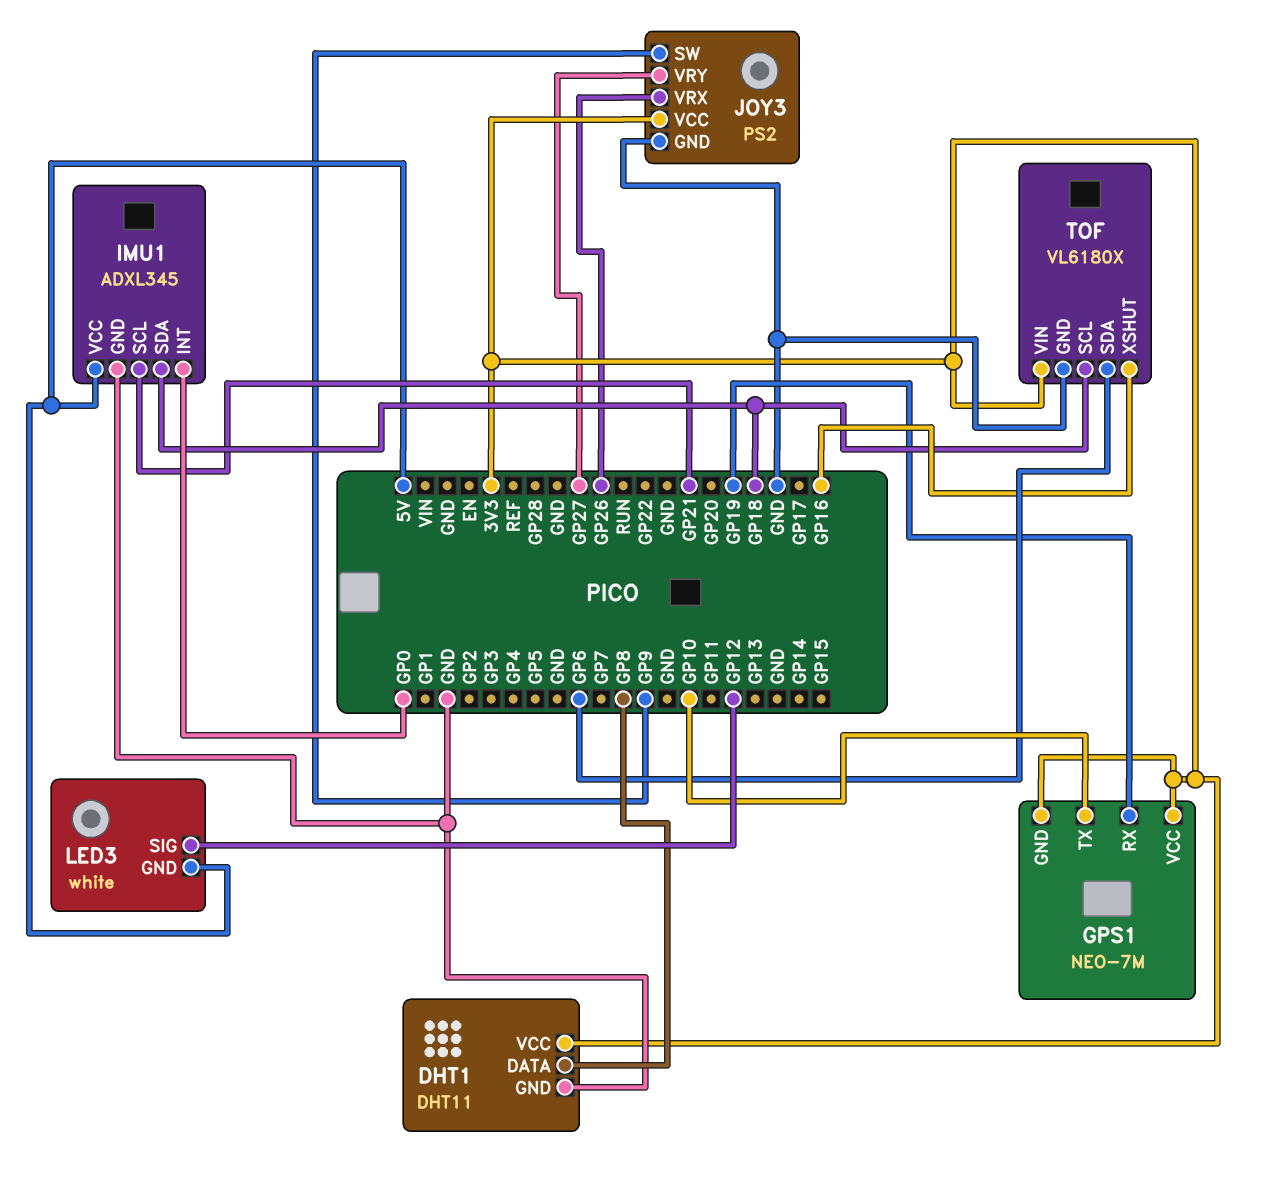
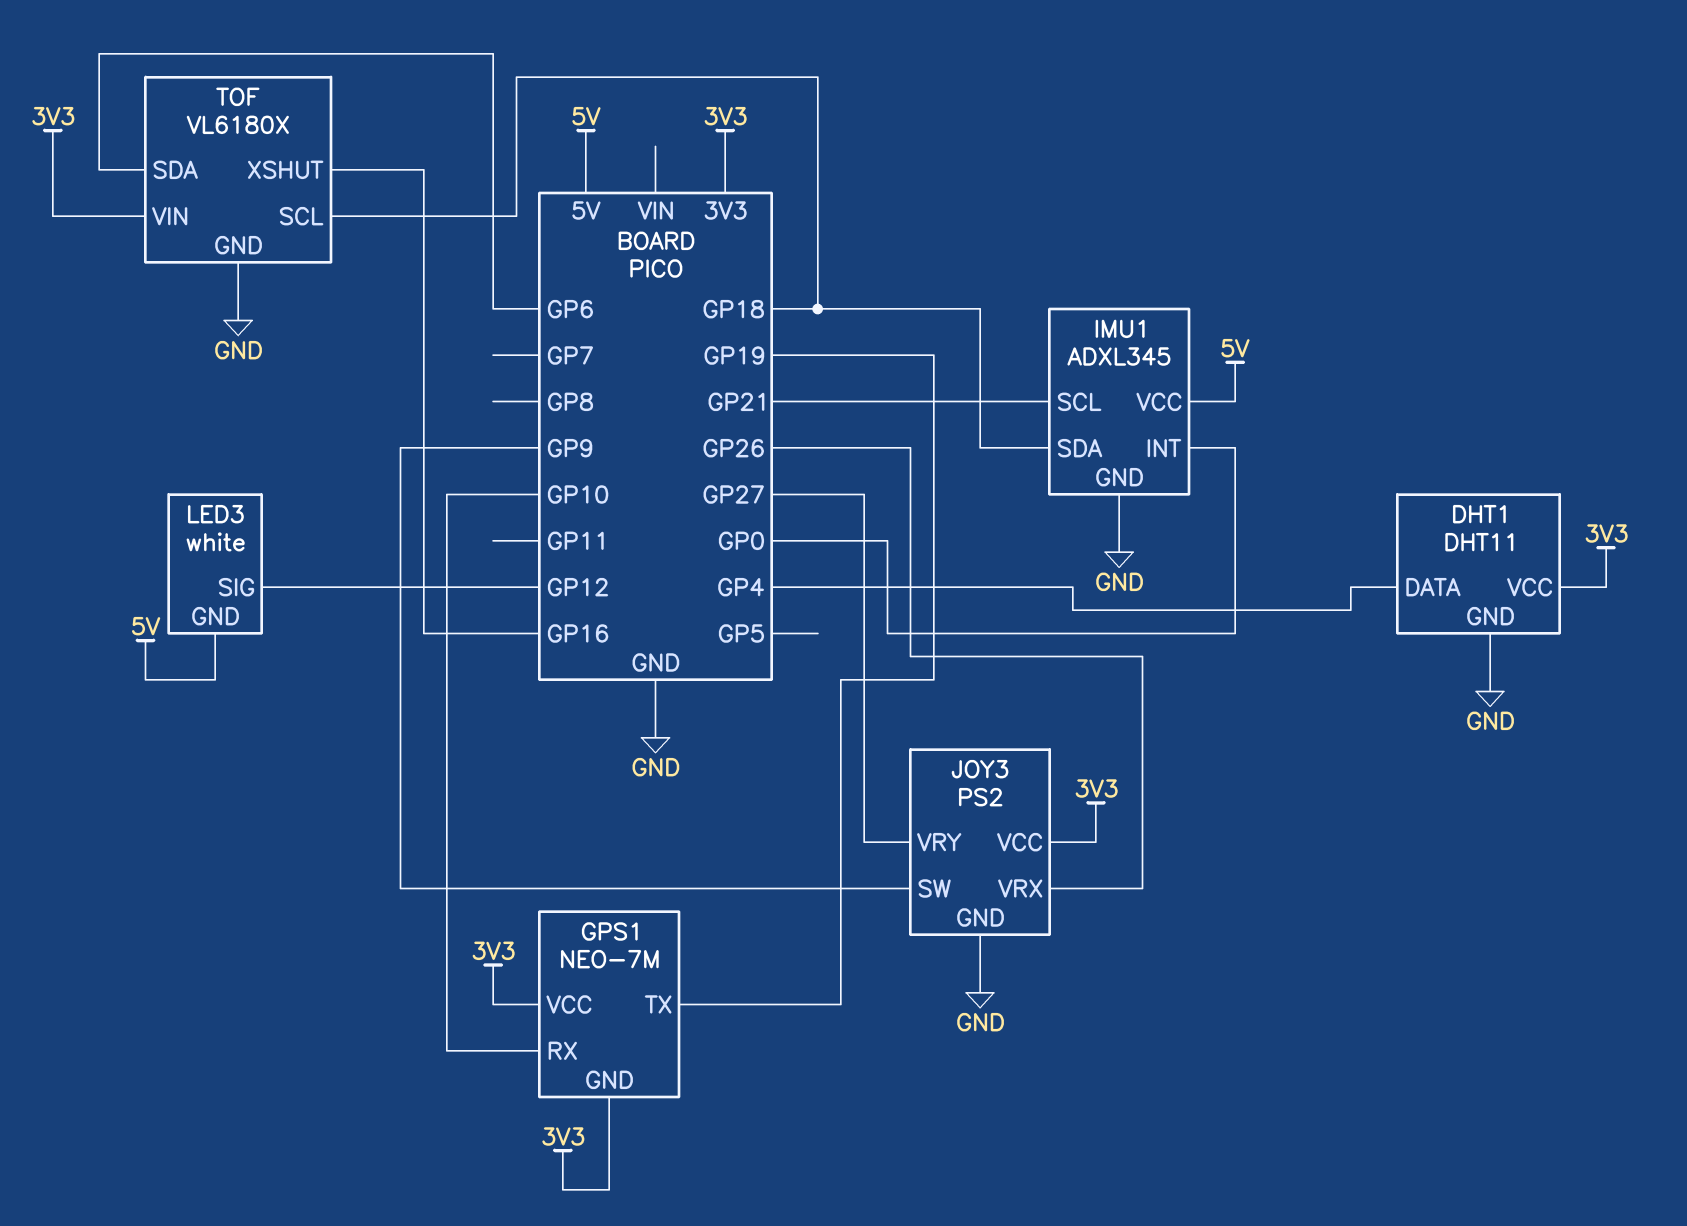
DHT1 pin DATA: GP8 -> GP4
GPS1 pin RX: GP19 -> GP10
GPS1 pin TX: GP10 -> GP19

